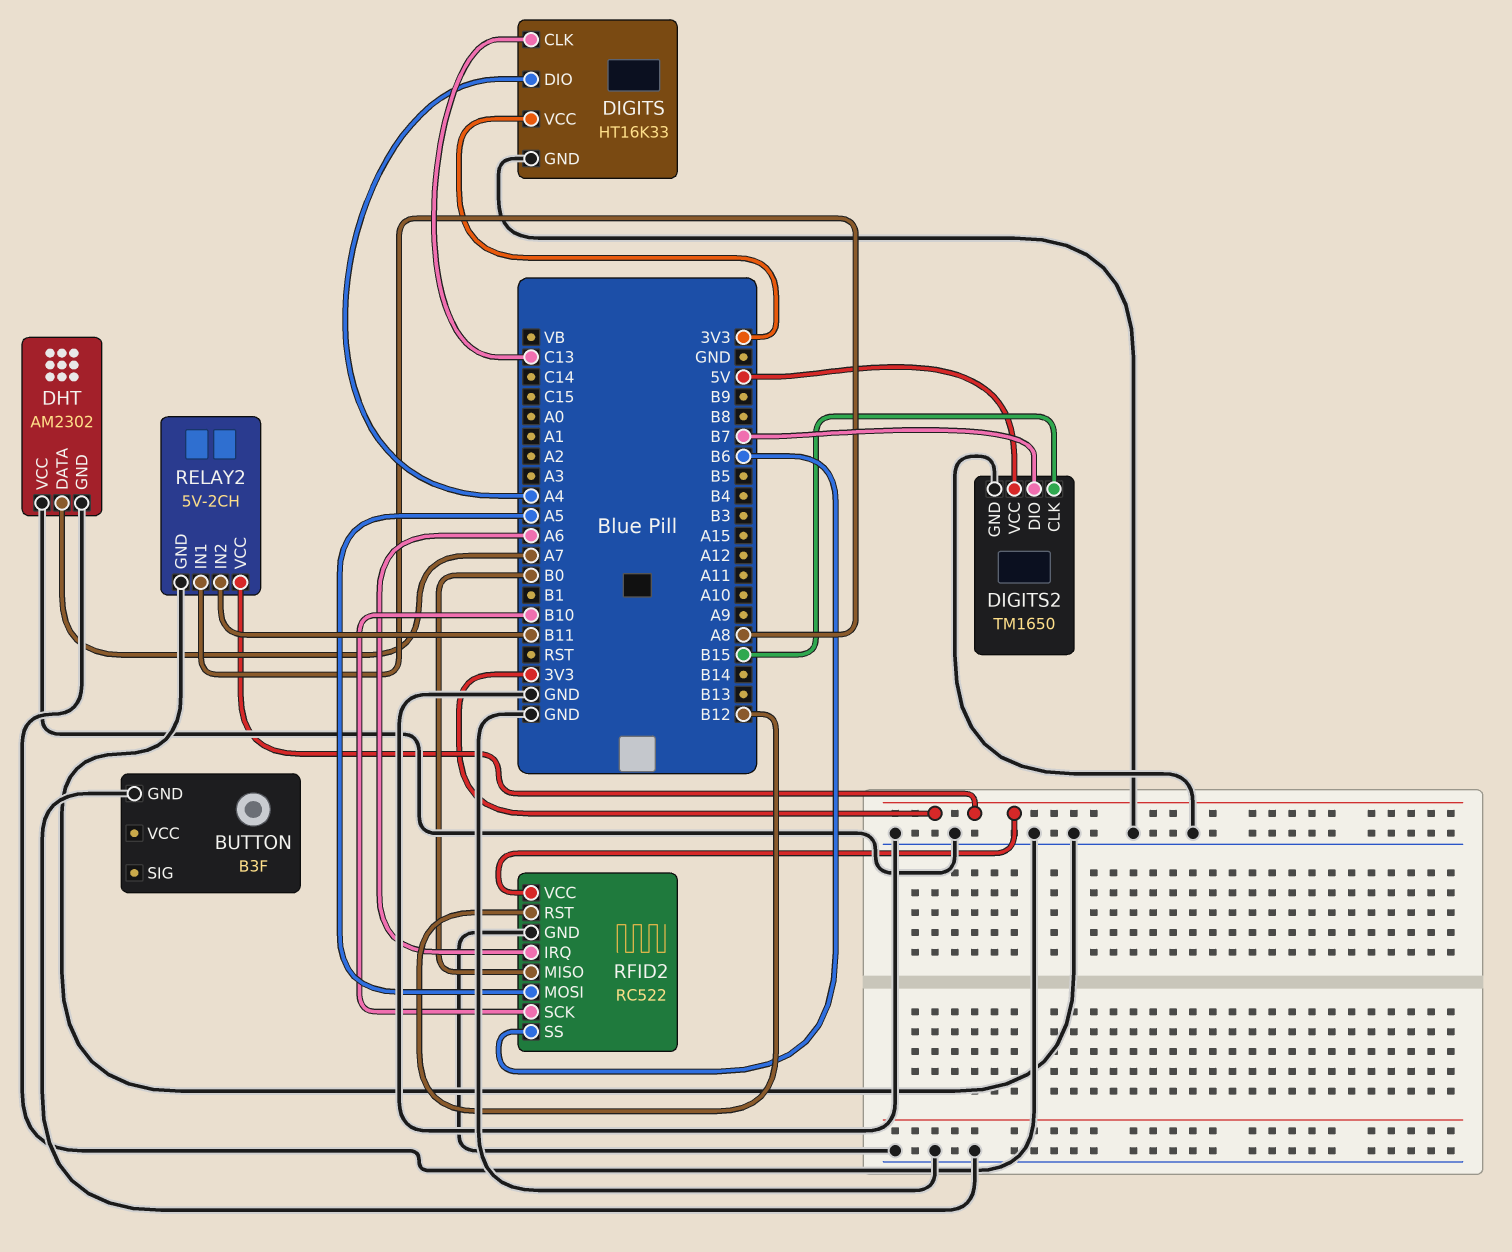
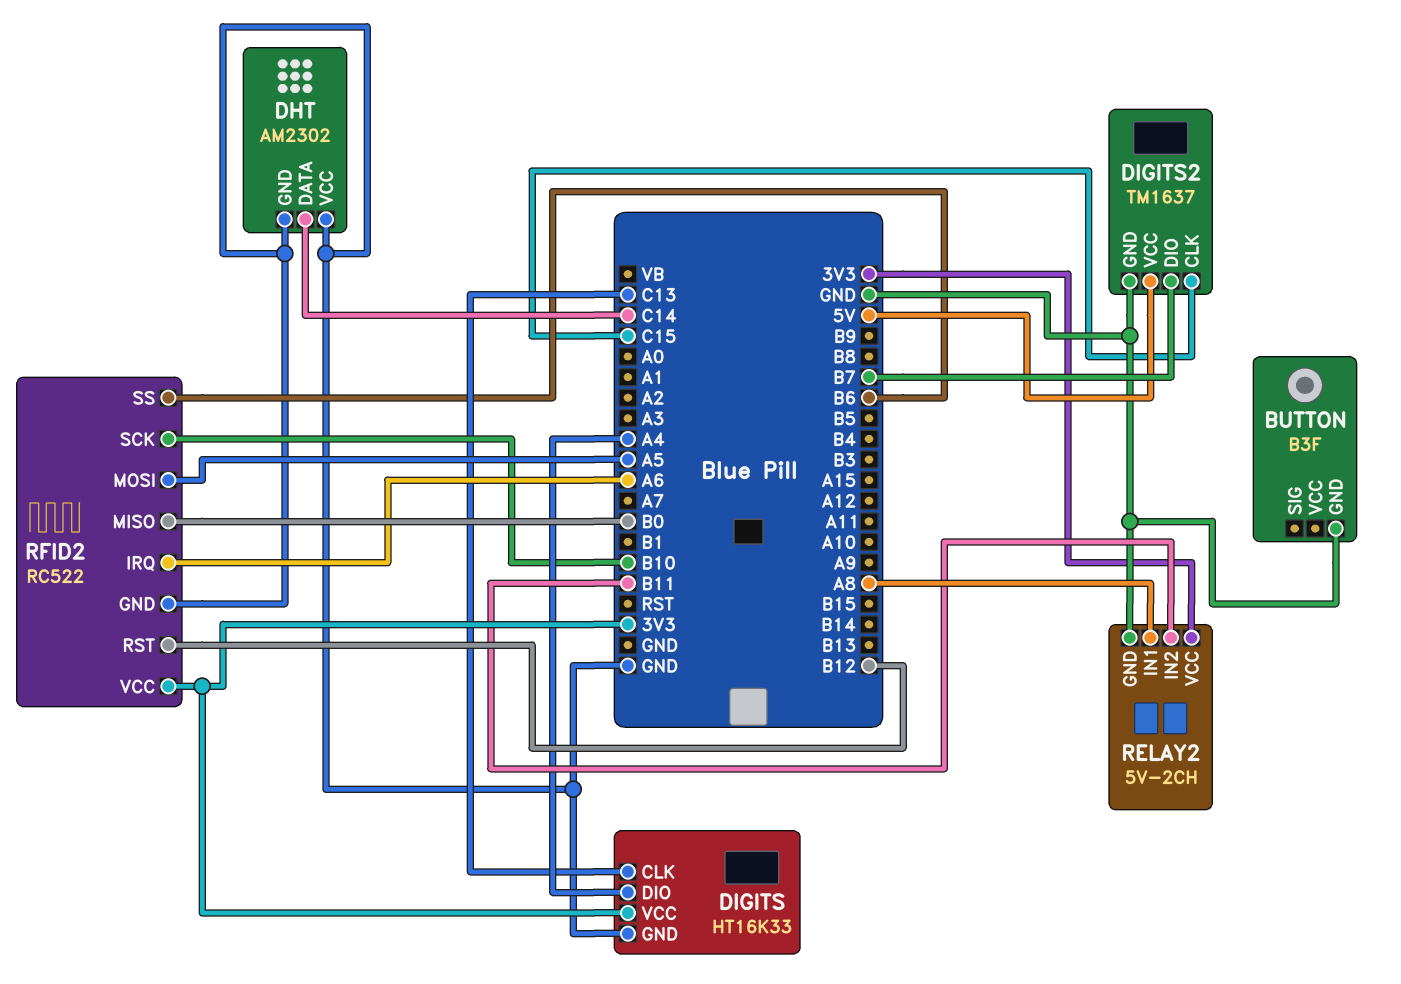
DHT pin DATA: A7 -> C14
DIGITS2: TM1650 -> TM1637
DIGITS2 pin CLK: B15 -> C15

